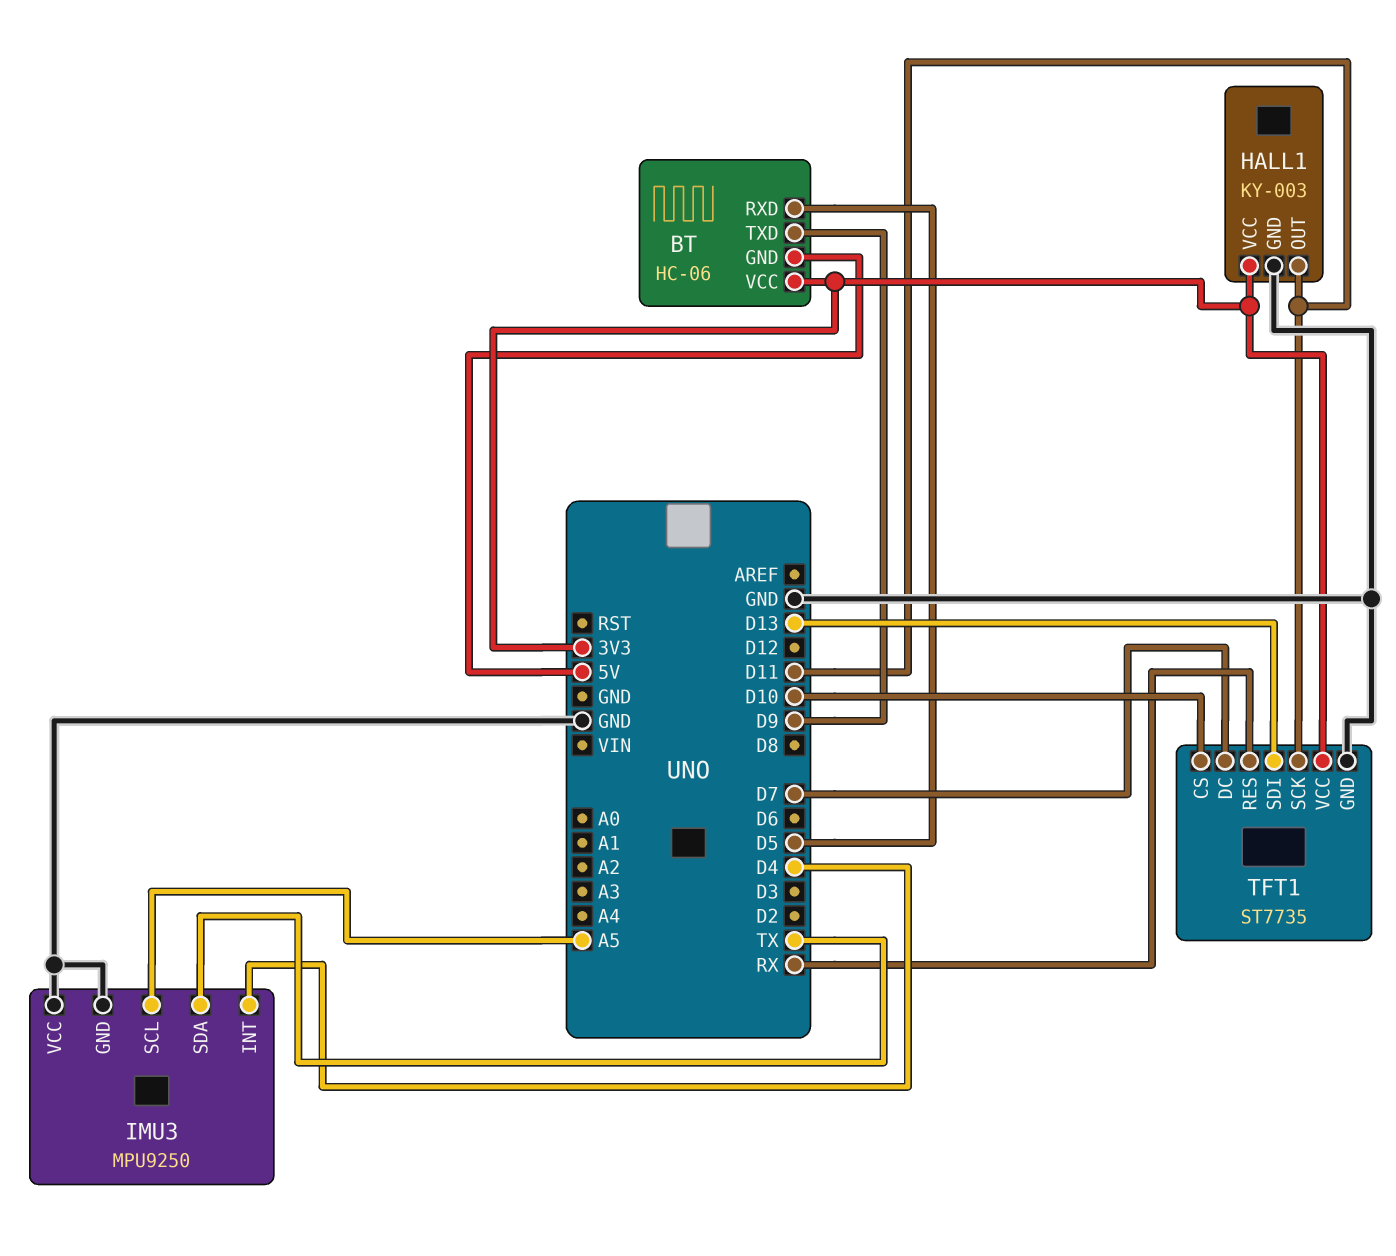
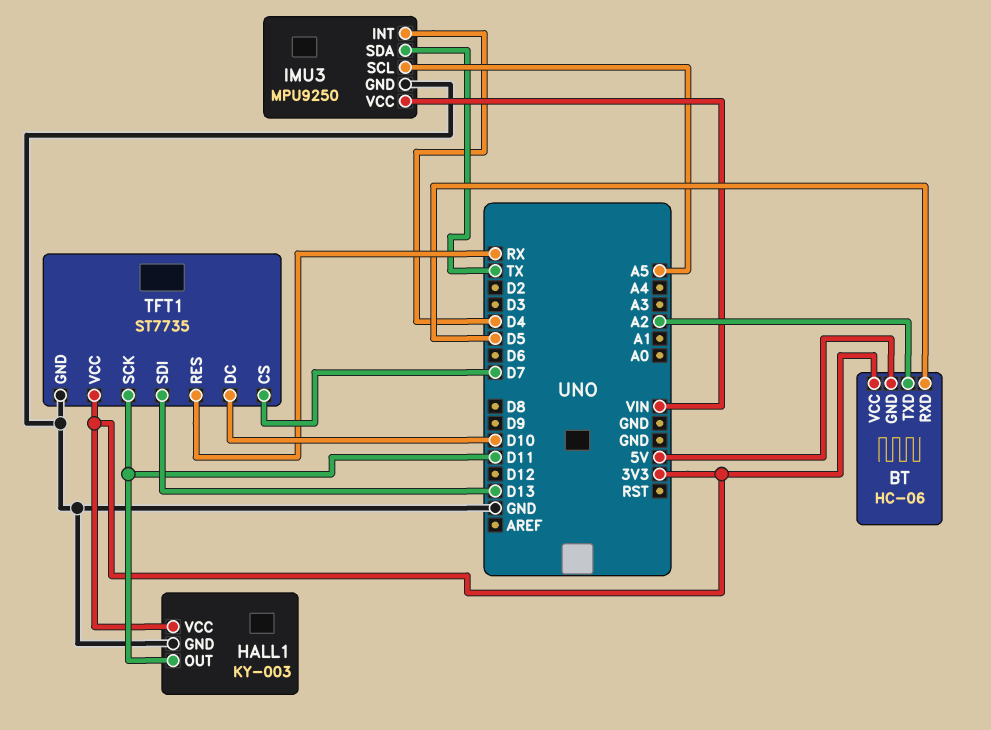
BT pin TXD: D9 -> A2
IMU3 pin VCC: GND -> VIN
TFT1 pin CS: D10 -> D7
TFT1 pin DC: D7 -> D10

